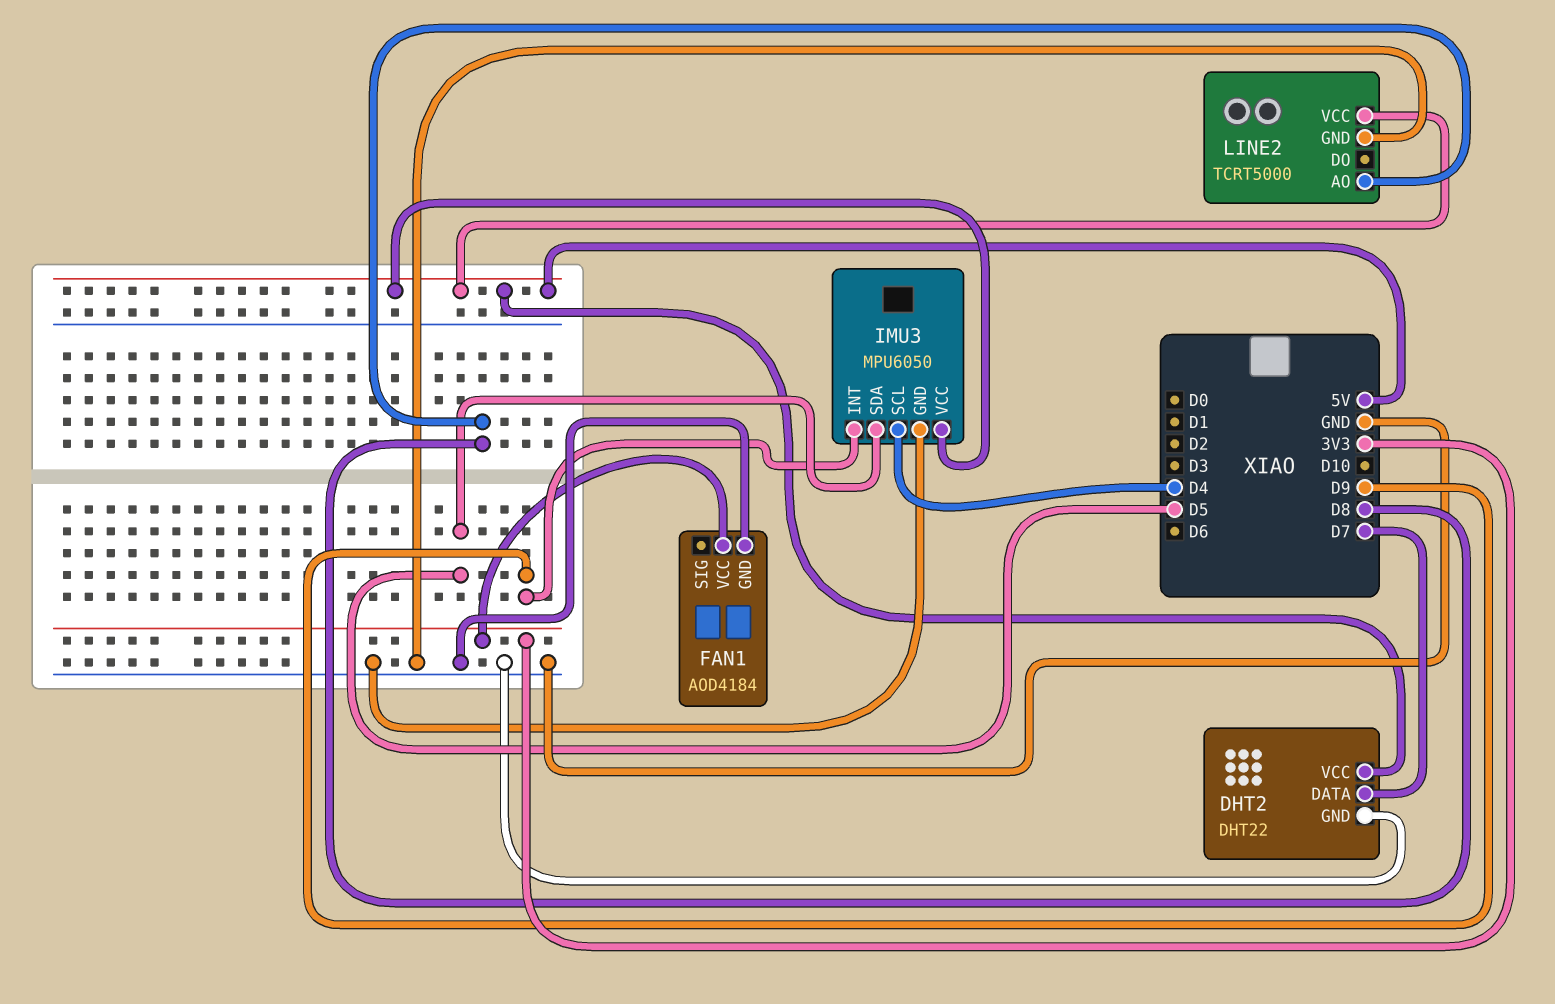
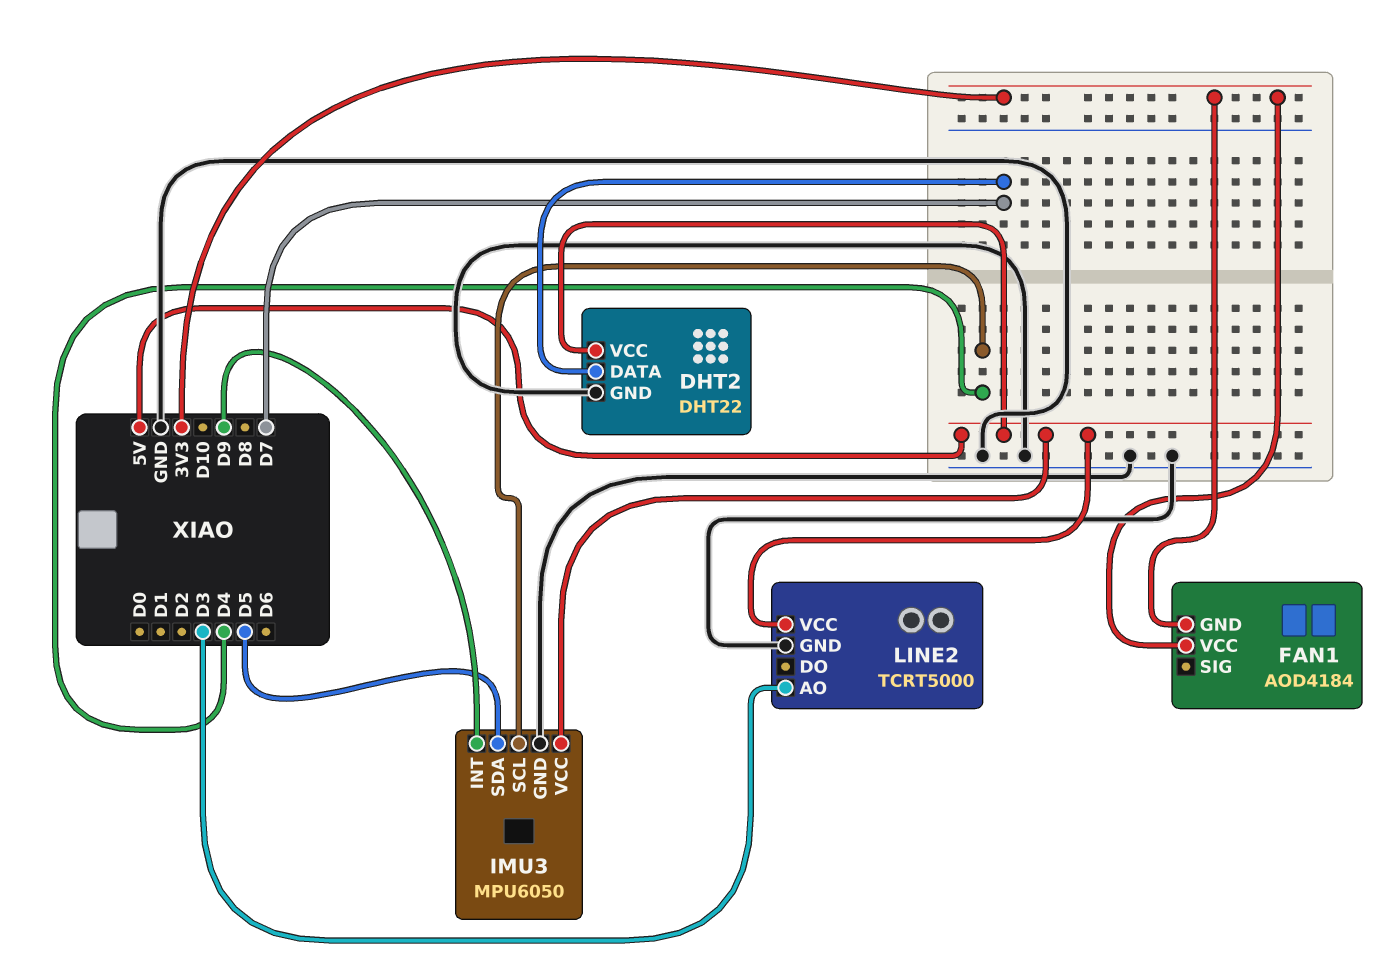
FAN1 pin GND: GND -> 3V3
LINE2 pin AO: D8 -> D3

